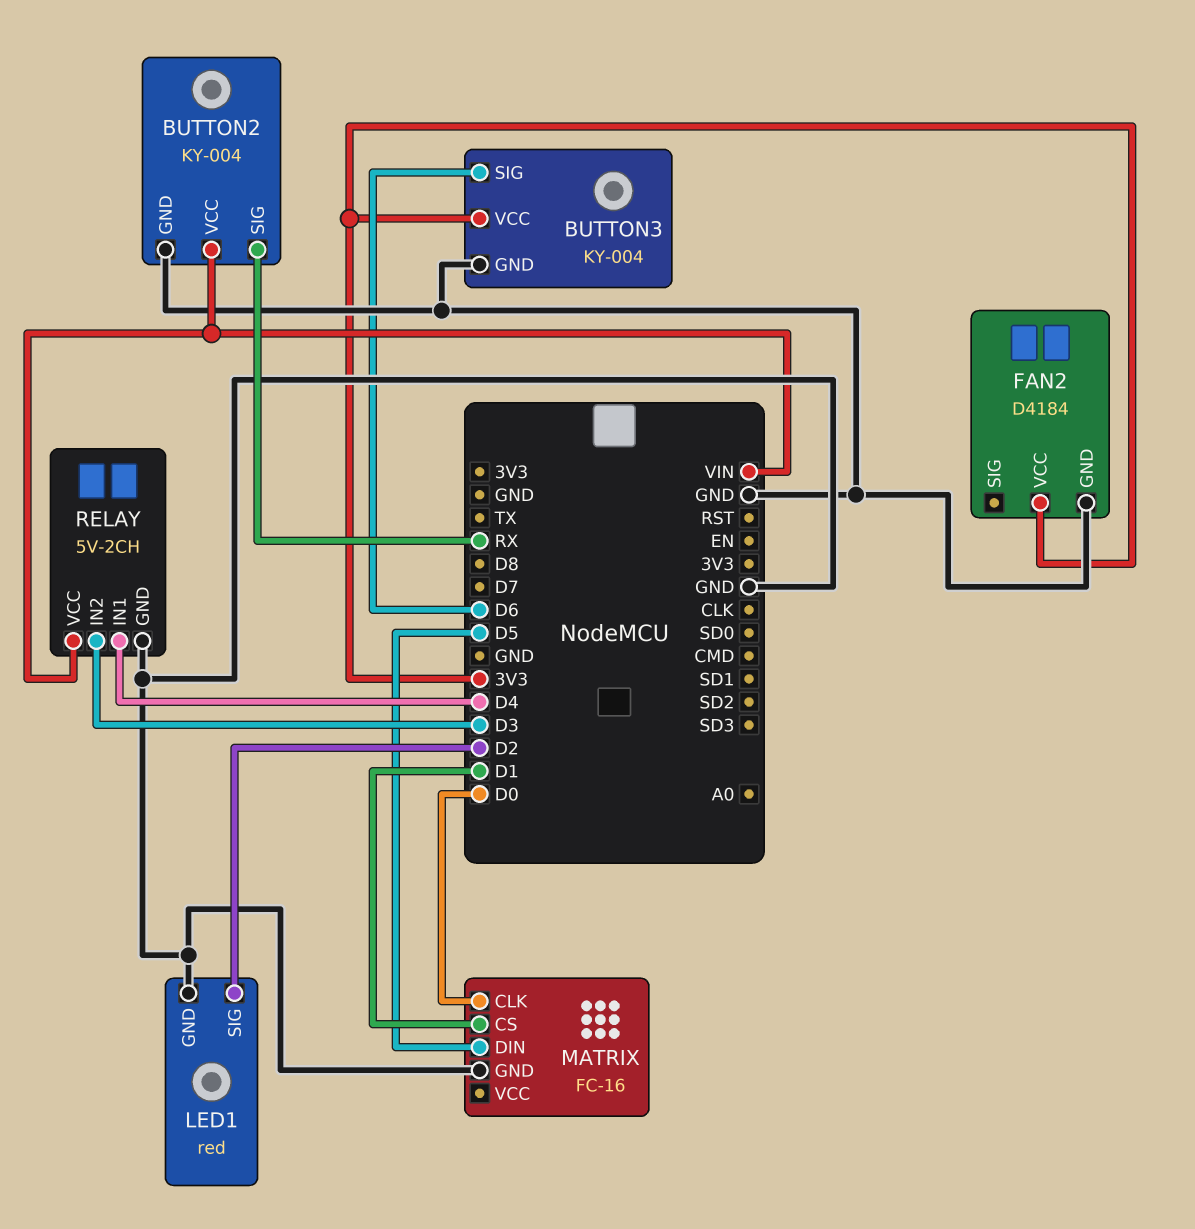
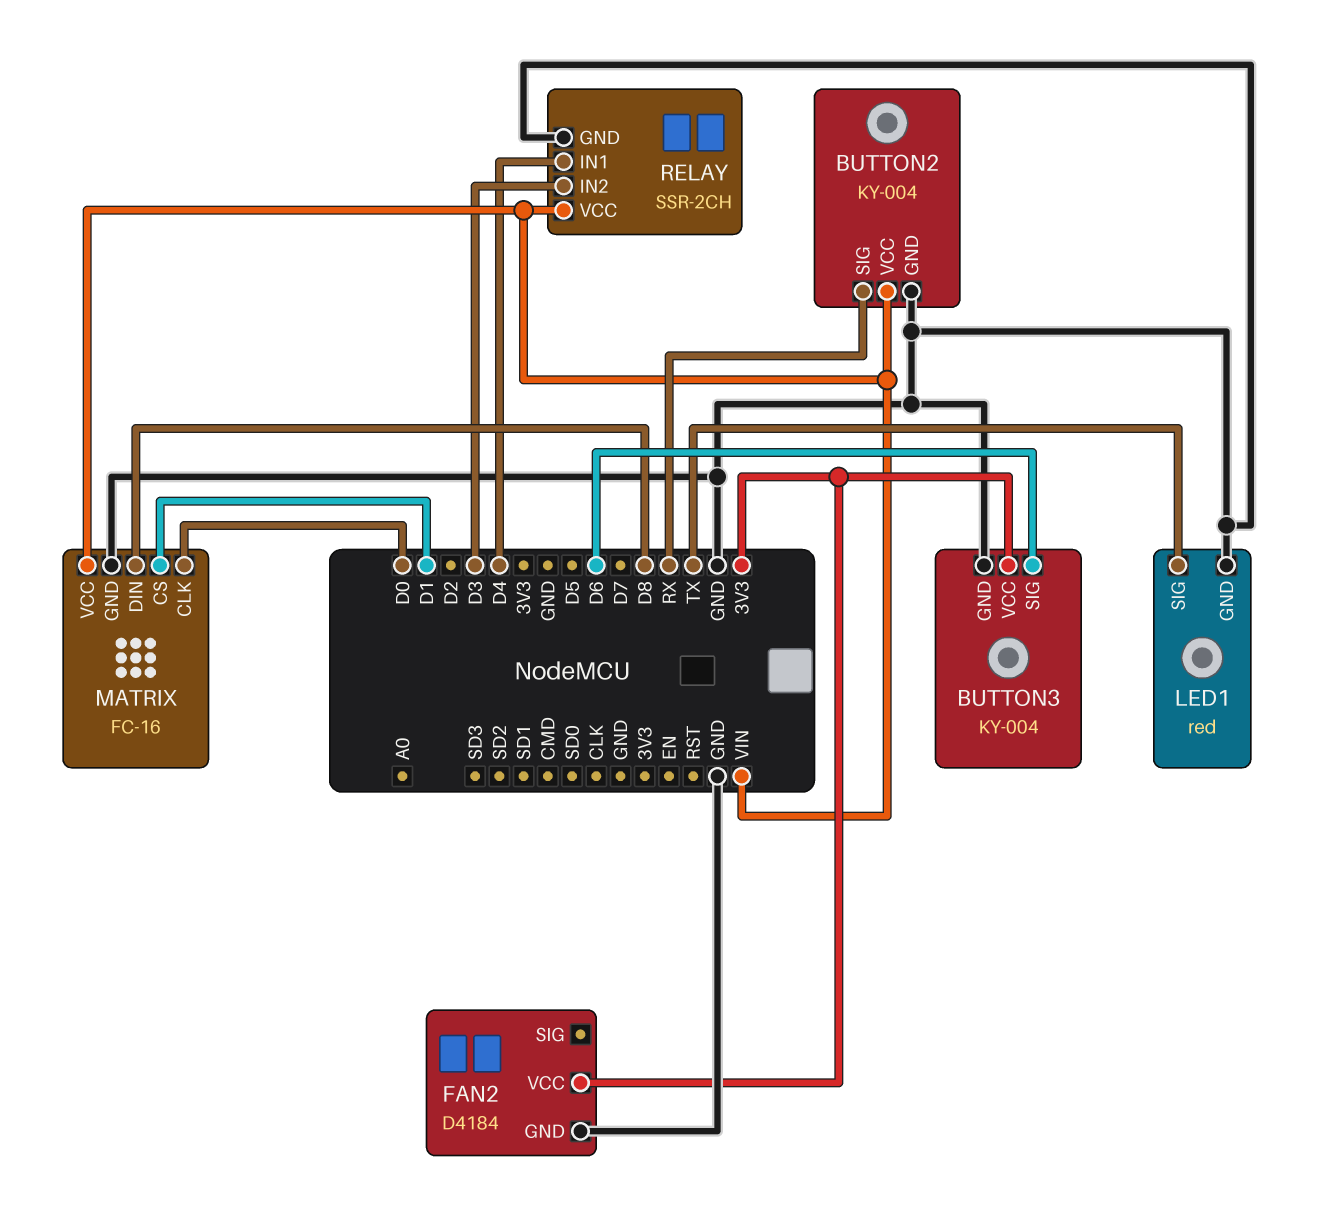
LED1 pin SIG: D2 -> TX
MATRIX pin DIN: D5 -> D8
MATRIX pin VCC: none -> VIN
RELAY: 5V-2CH -> SSR-2CH

